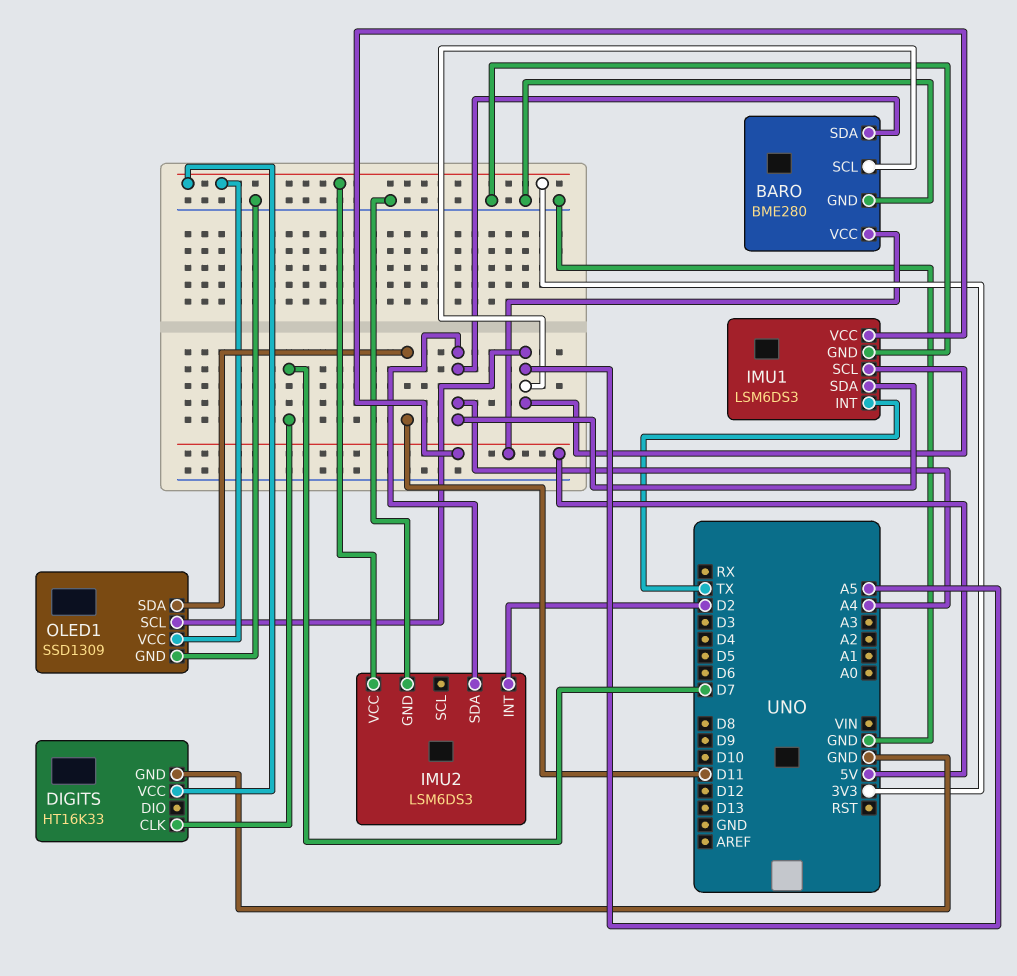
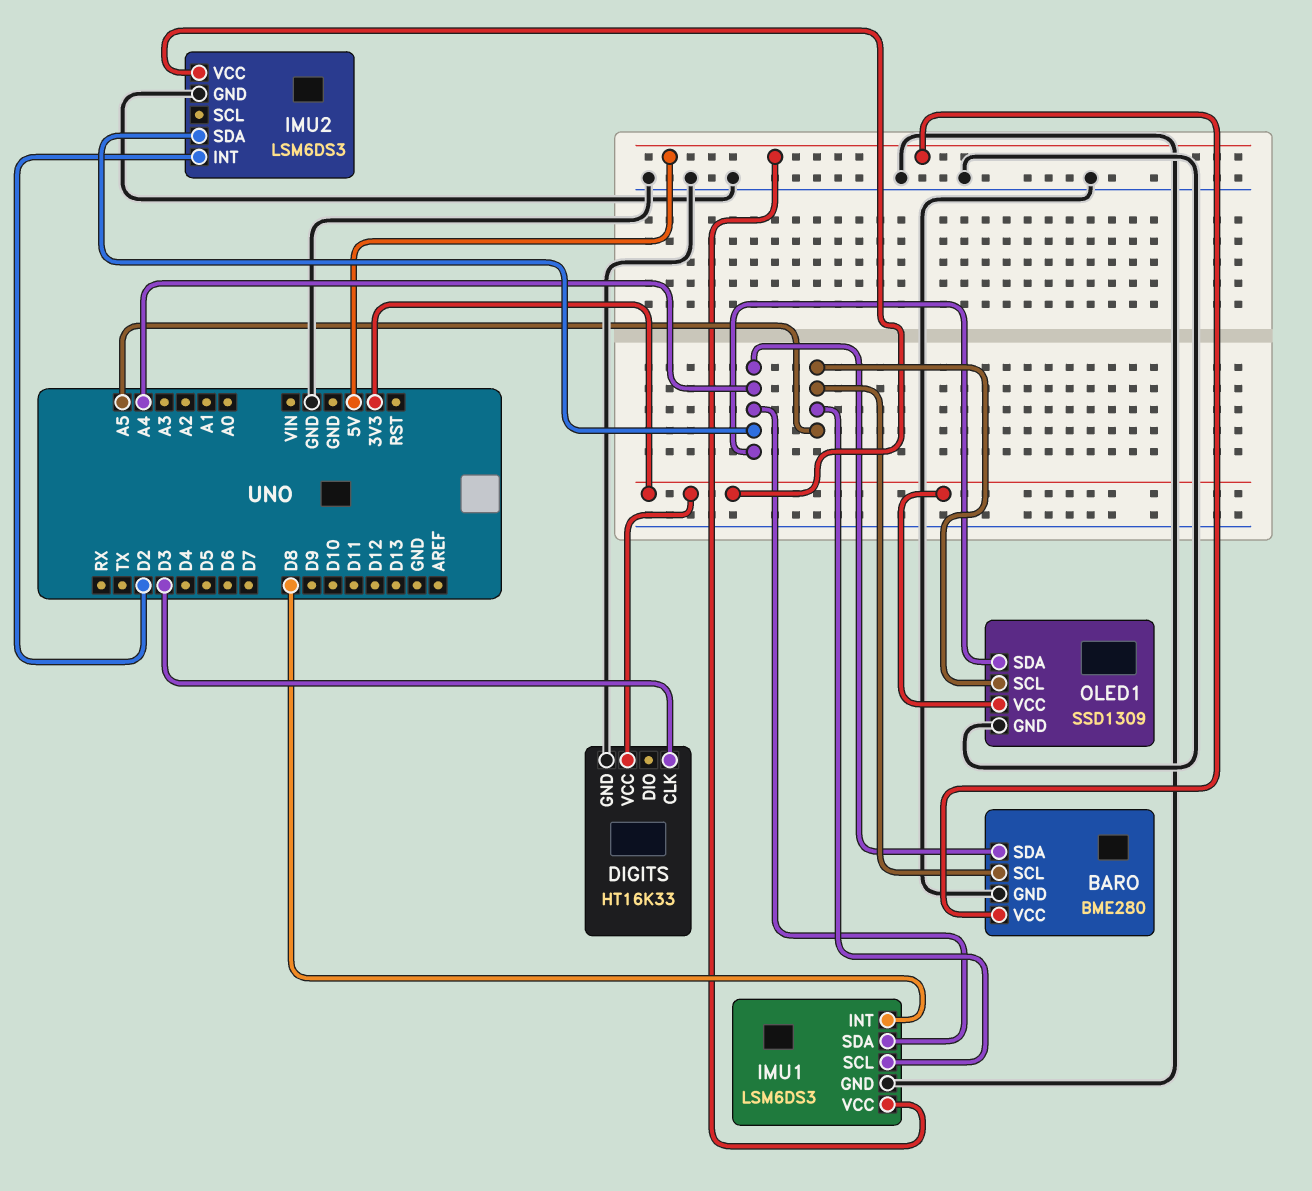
DIGITS pin CLK: D7 -> D3
IMU1 pin INT: TX -> D8
OLED1 pin SDA: D11 -> A4

